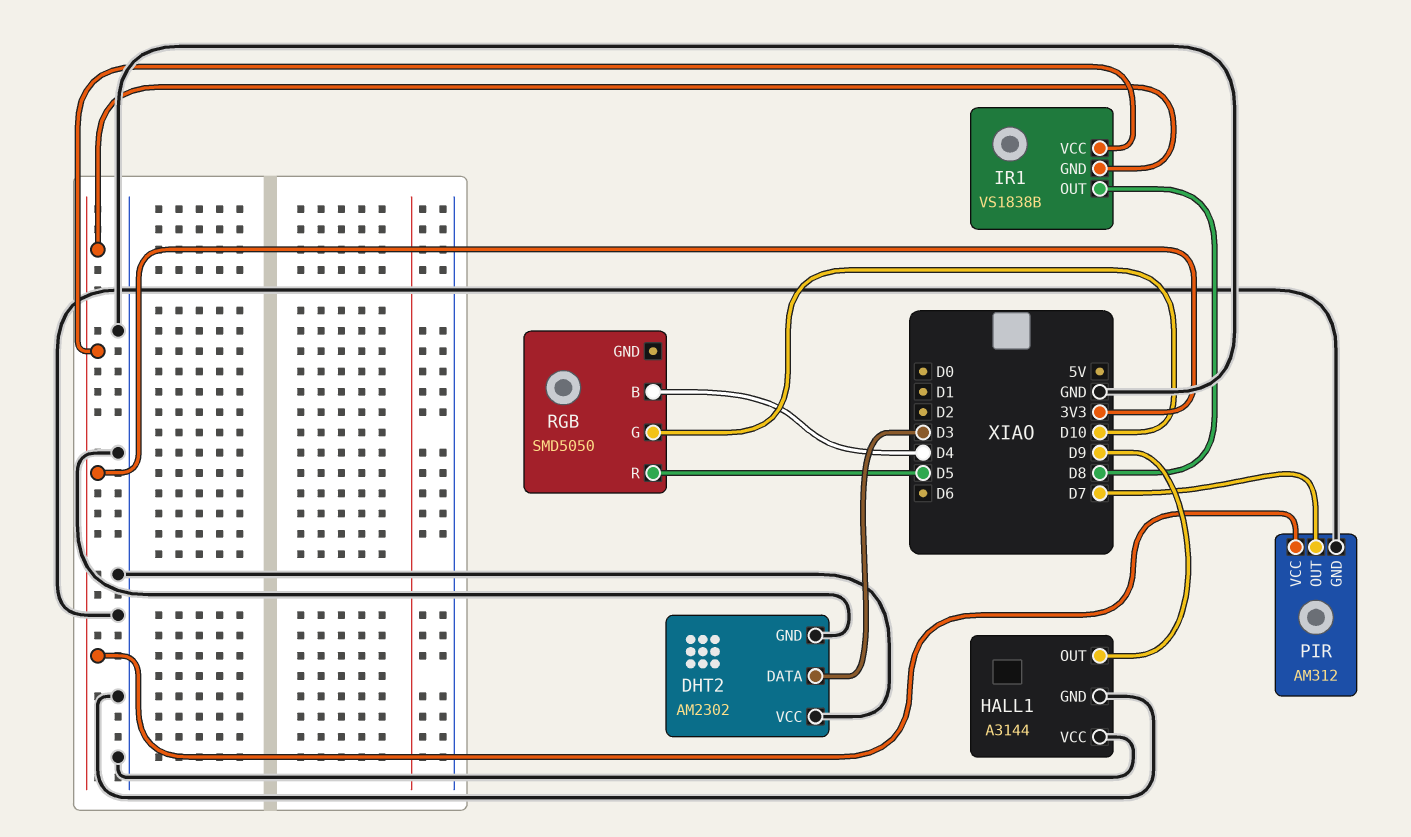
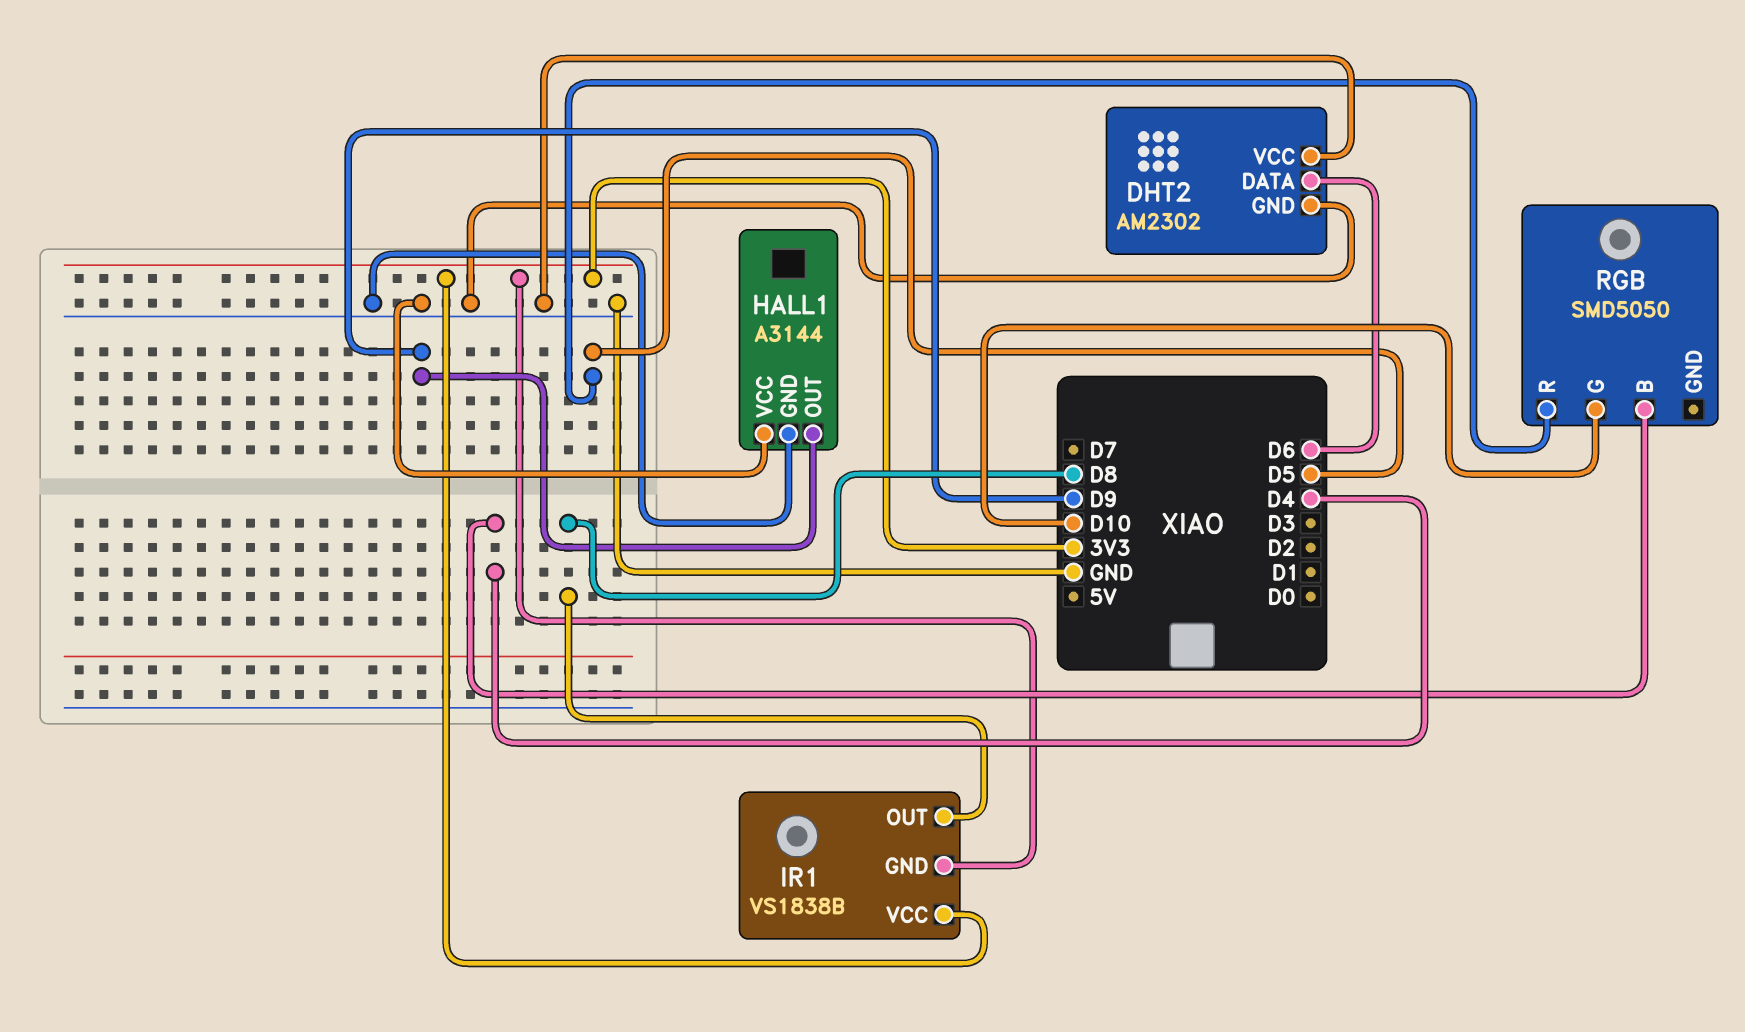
DHT2 pin DATA: D3 -> D6
PIR: AM312 -> none
PIR pin GND: GND -> none
PIR pin OUT: D7 -> none
PIR pin VCC: 3V3 -> none

